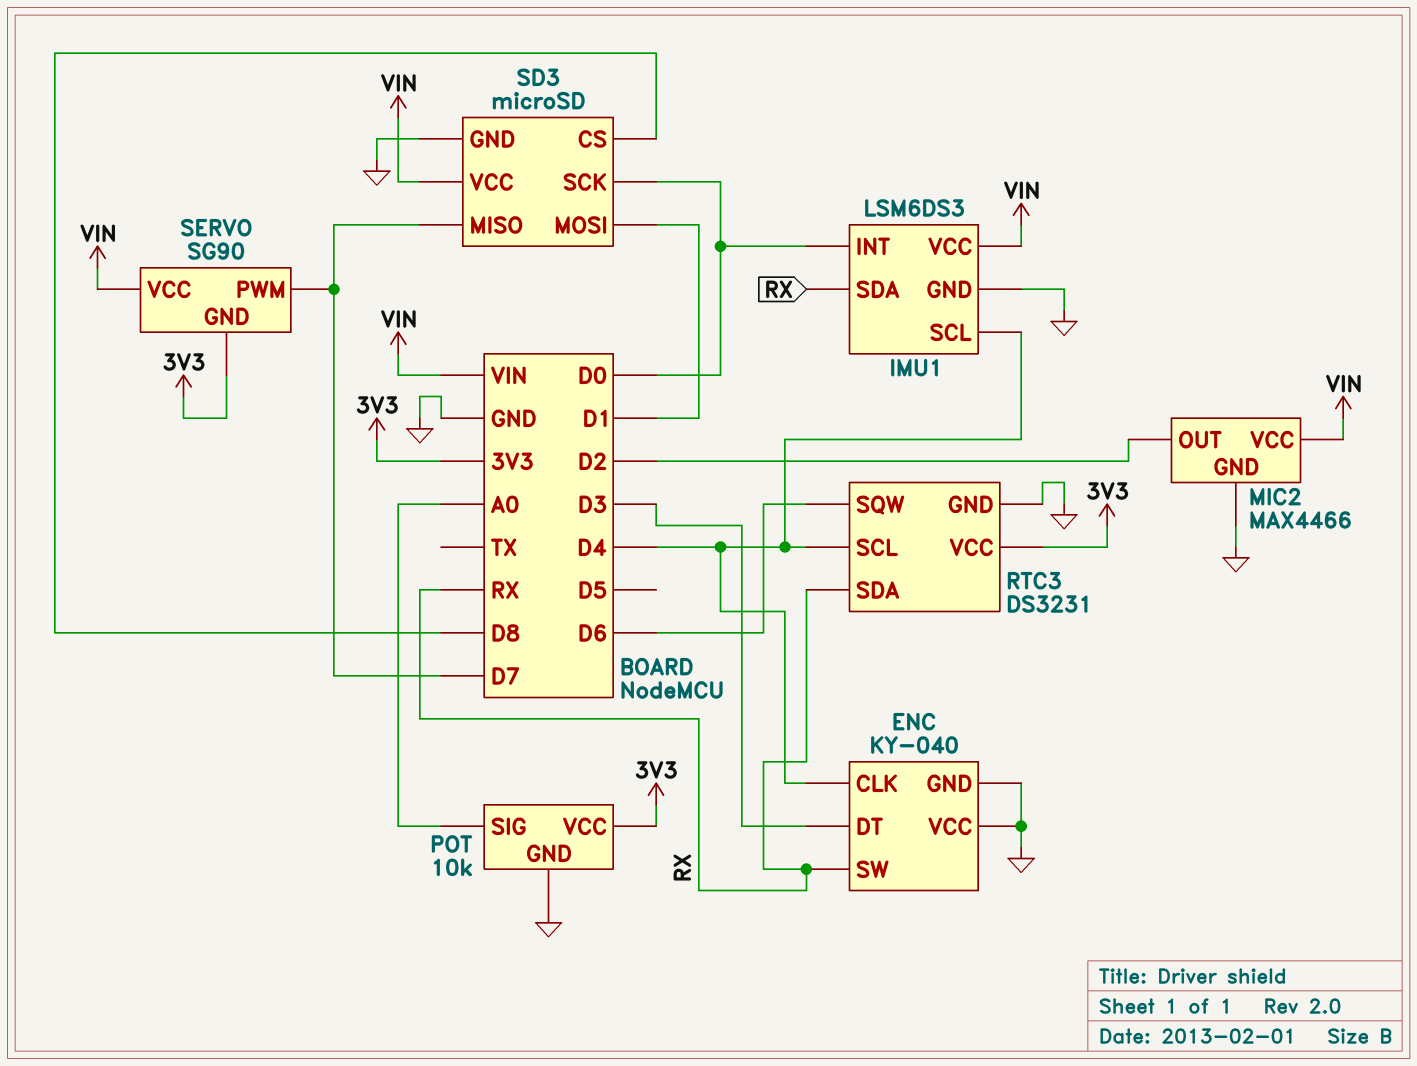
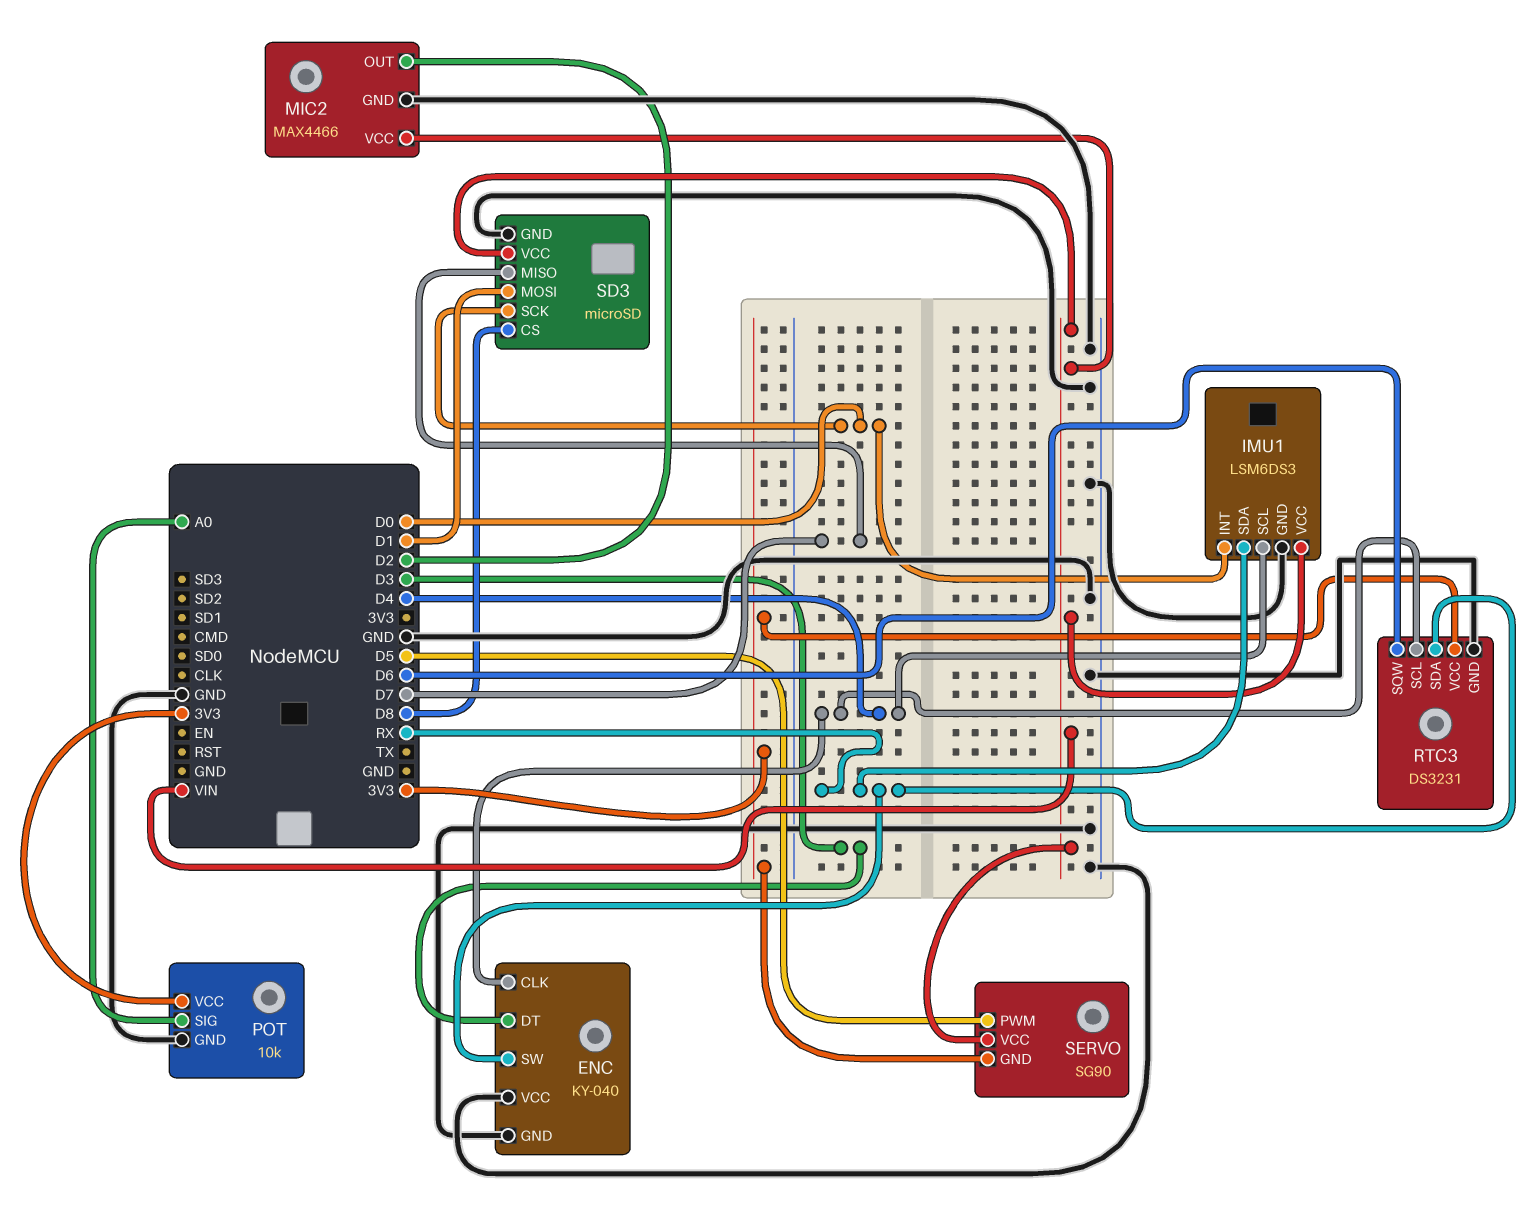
SERVO pin PWM: D7 -> D5

